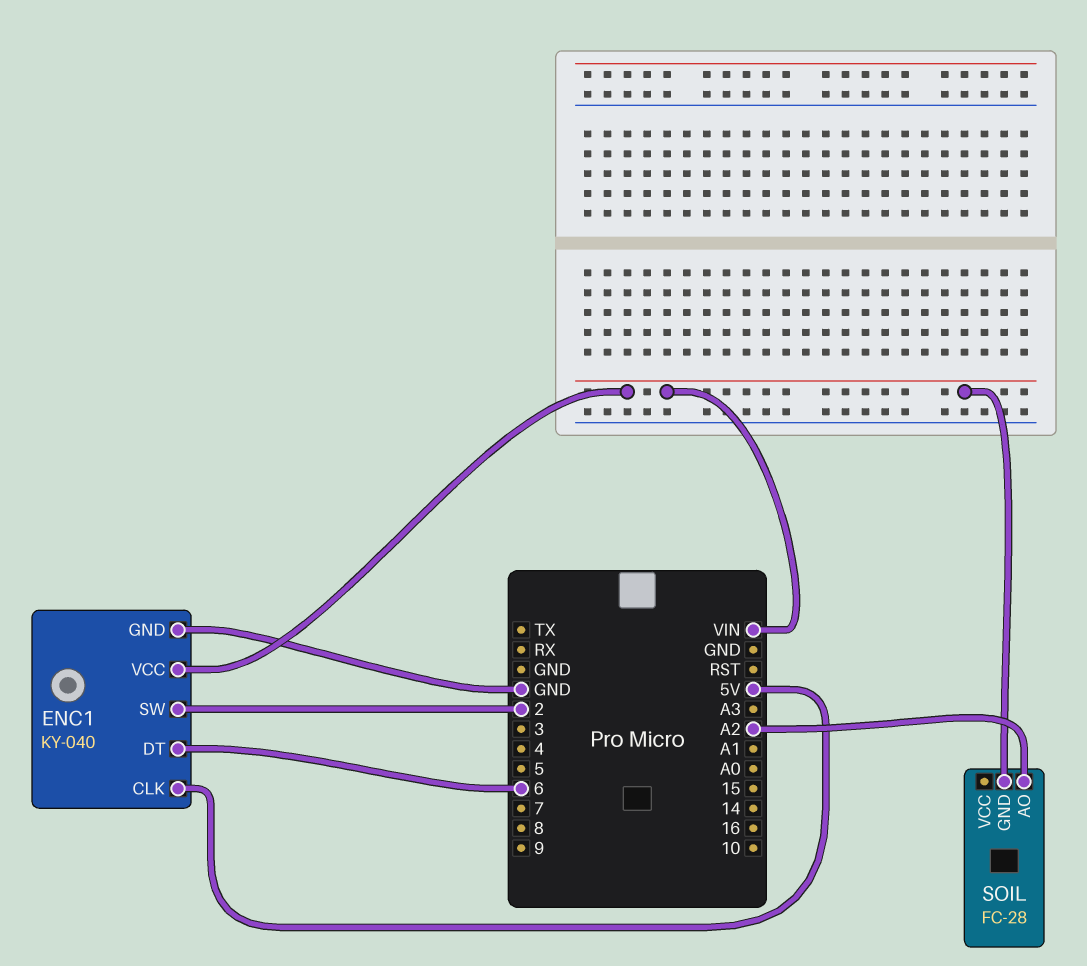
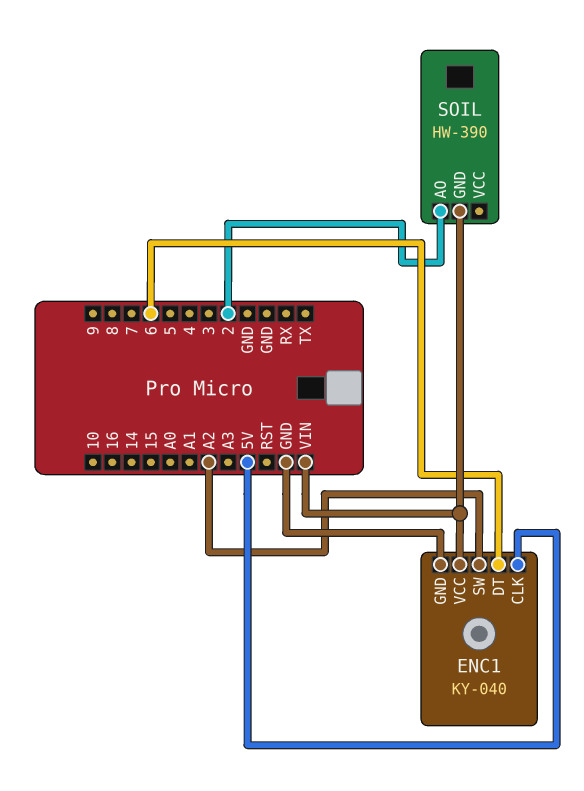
ENC1 pin SW: 2 -> A2
SOIL: FC-28 -> HW-390
SOIL pin AO: A2 -> 2

